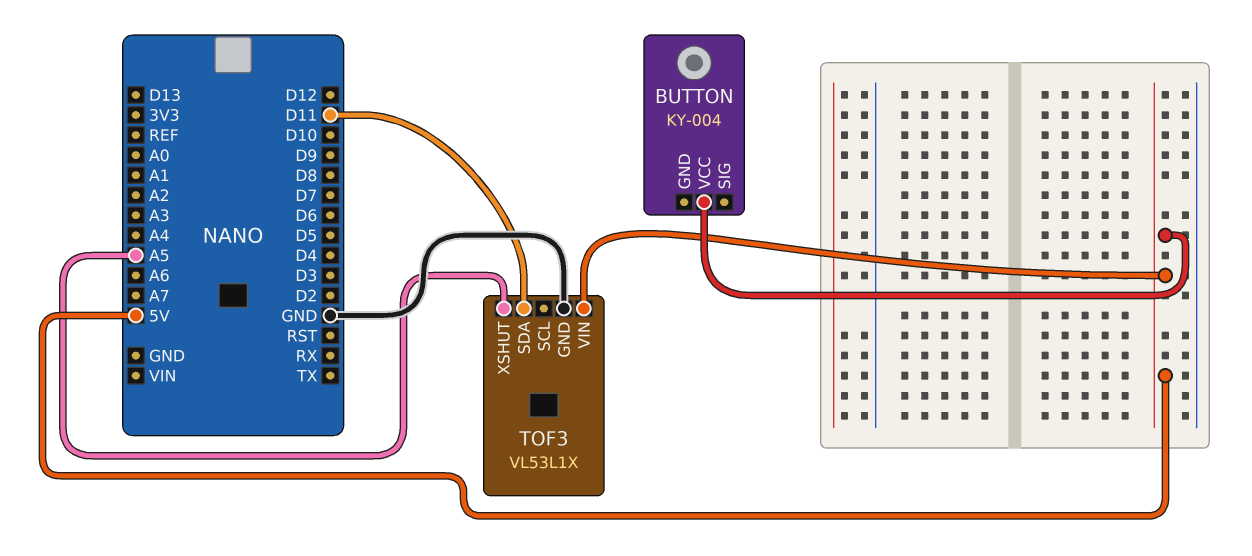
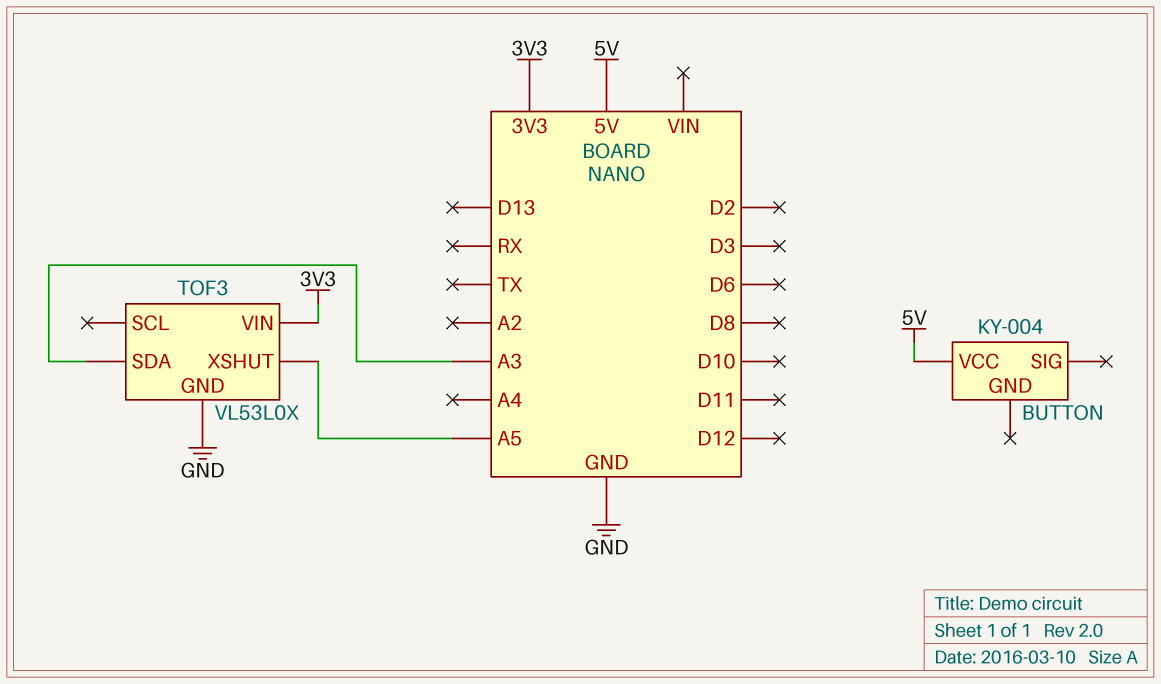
TOF3: VL53L1X -> VL53L0X
TOF3 pin SDA: D11 -> A3
TOF3 pin VIN: 5V -> 3V3

